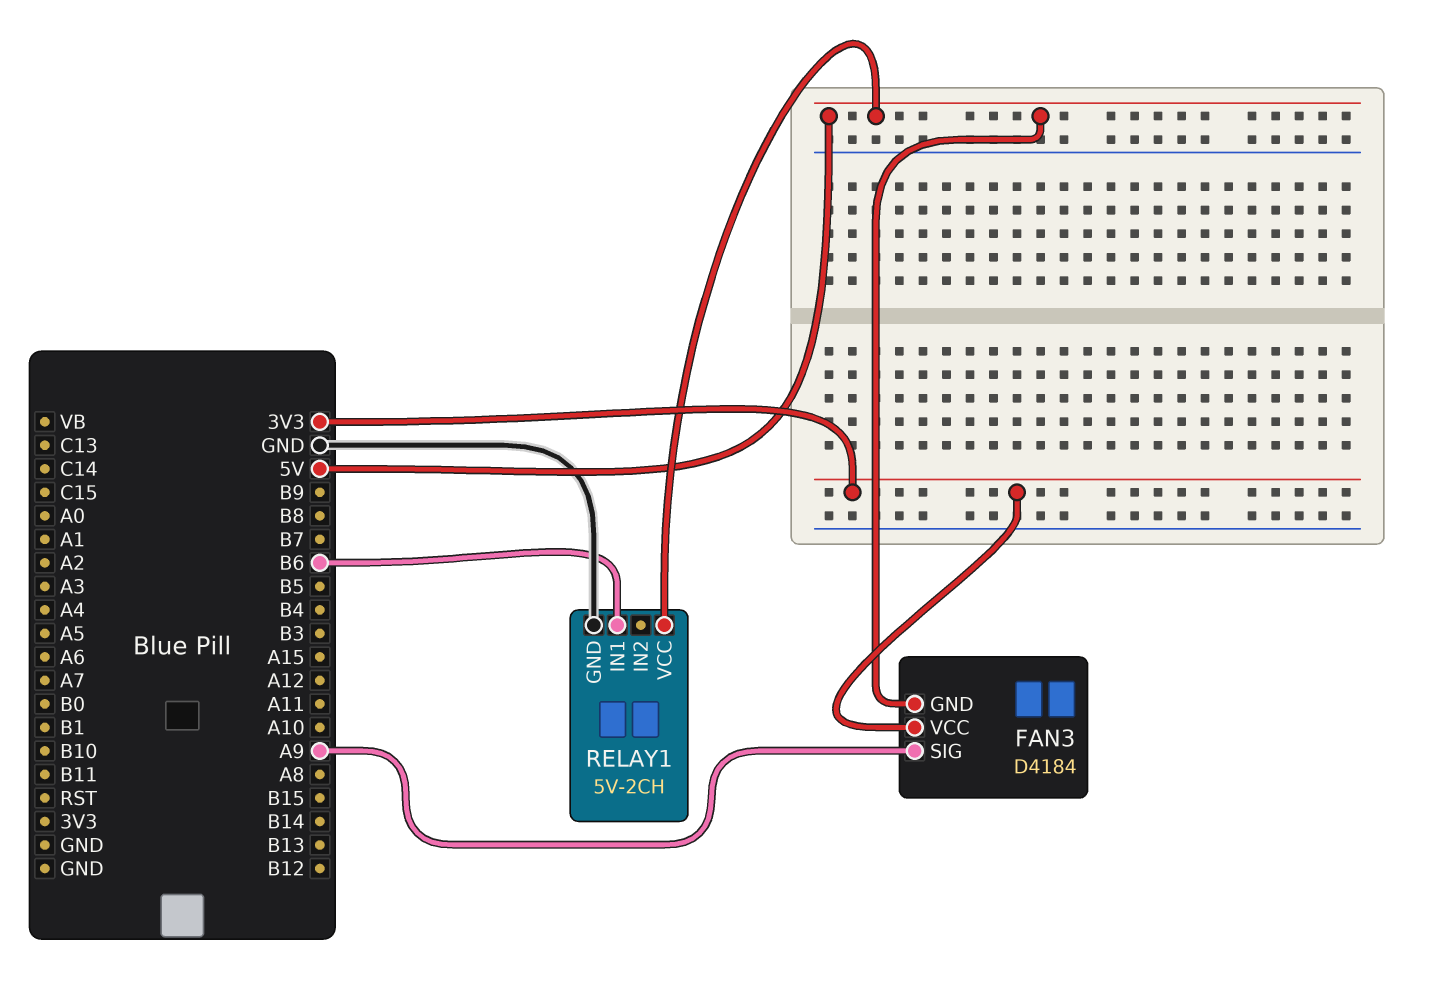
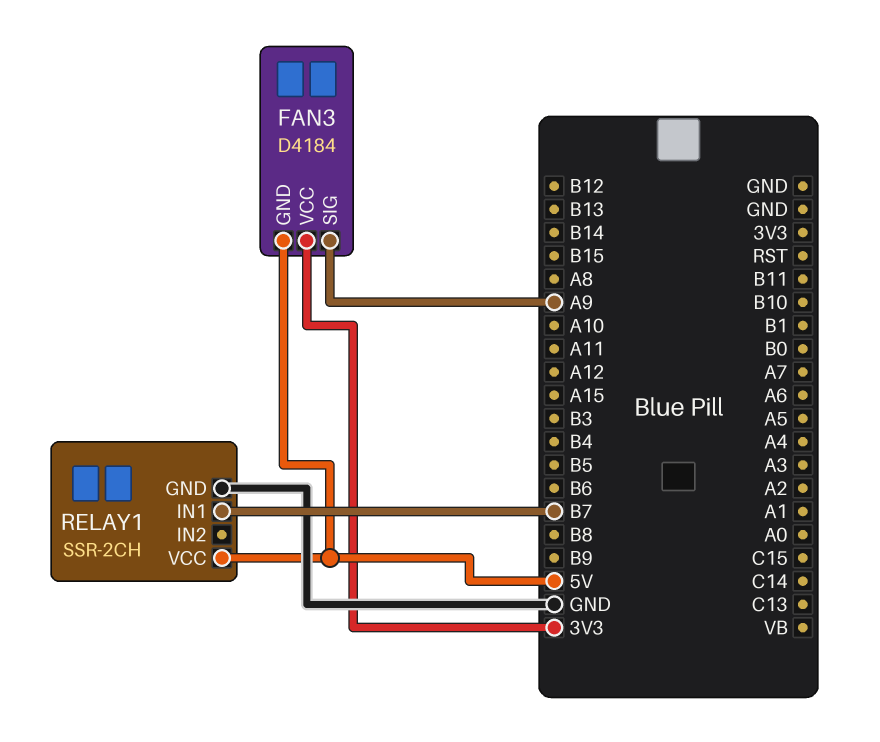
RELAY1: 5V-2CH -> SSR-2CH
RELAY1 pin IN1: B6 -> B7

